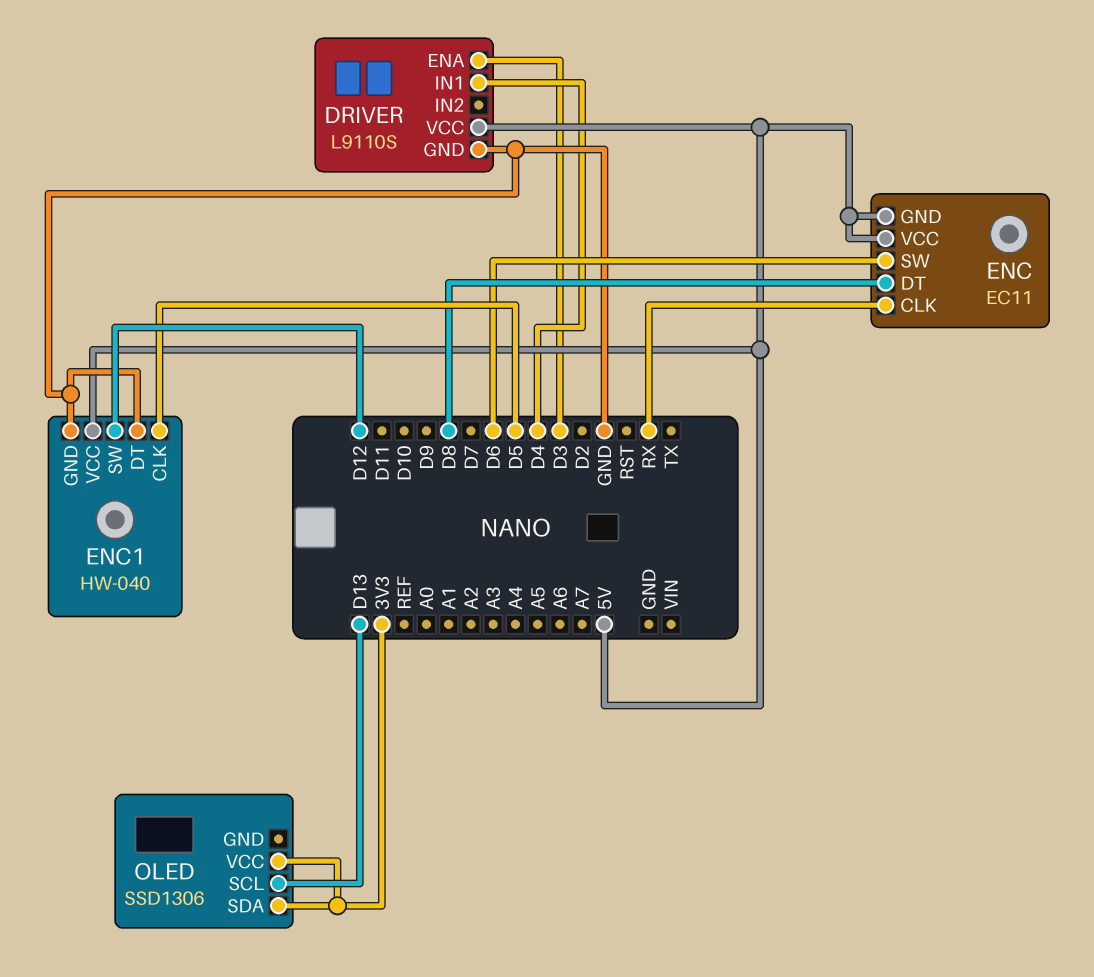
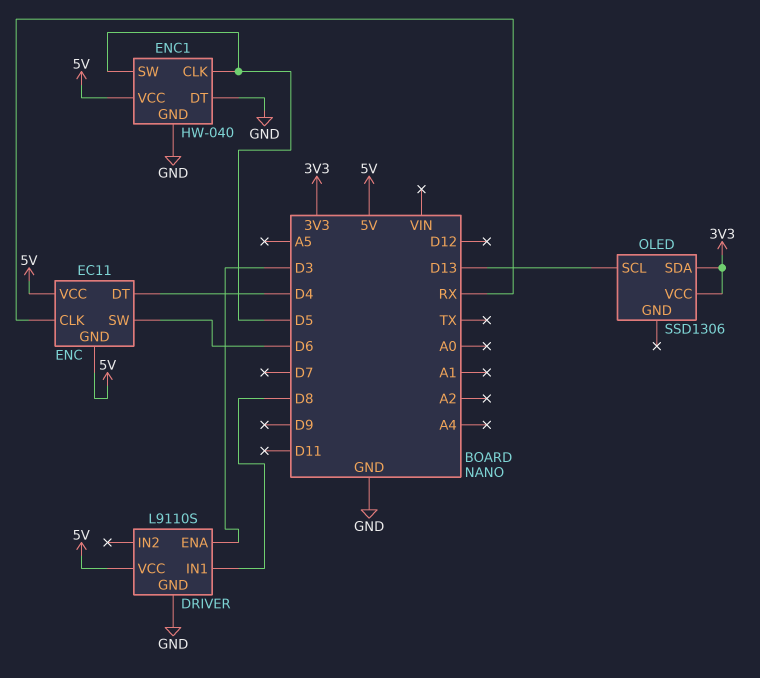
DRIVER pin IN1: D4 -> D8
ENC pin DT: D8 -> D4
ENC1 pin SW: D12 -> D5

